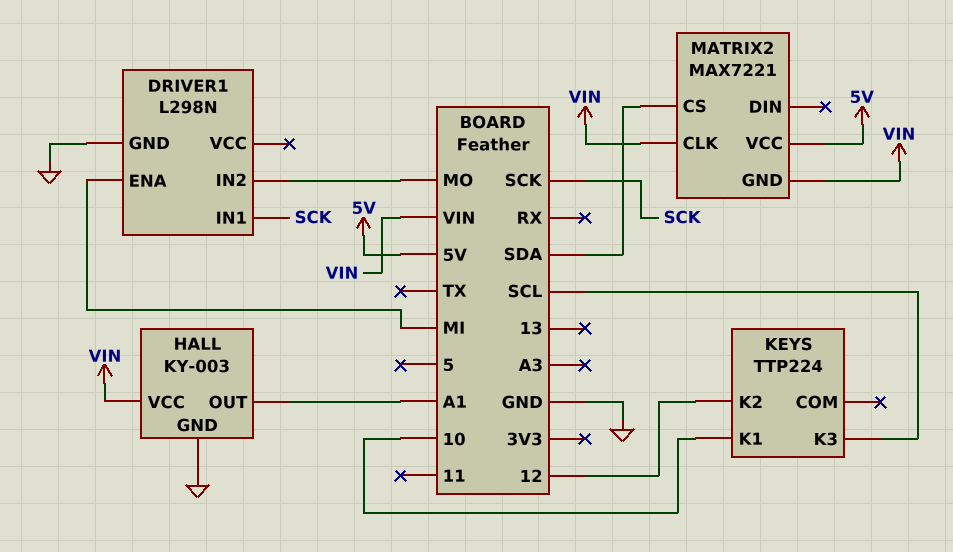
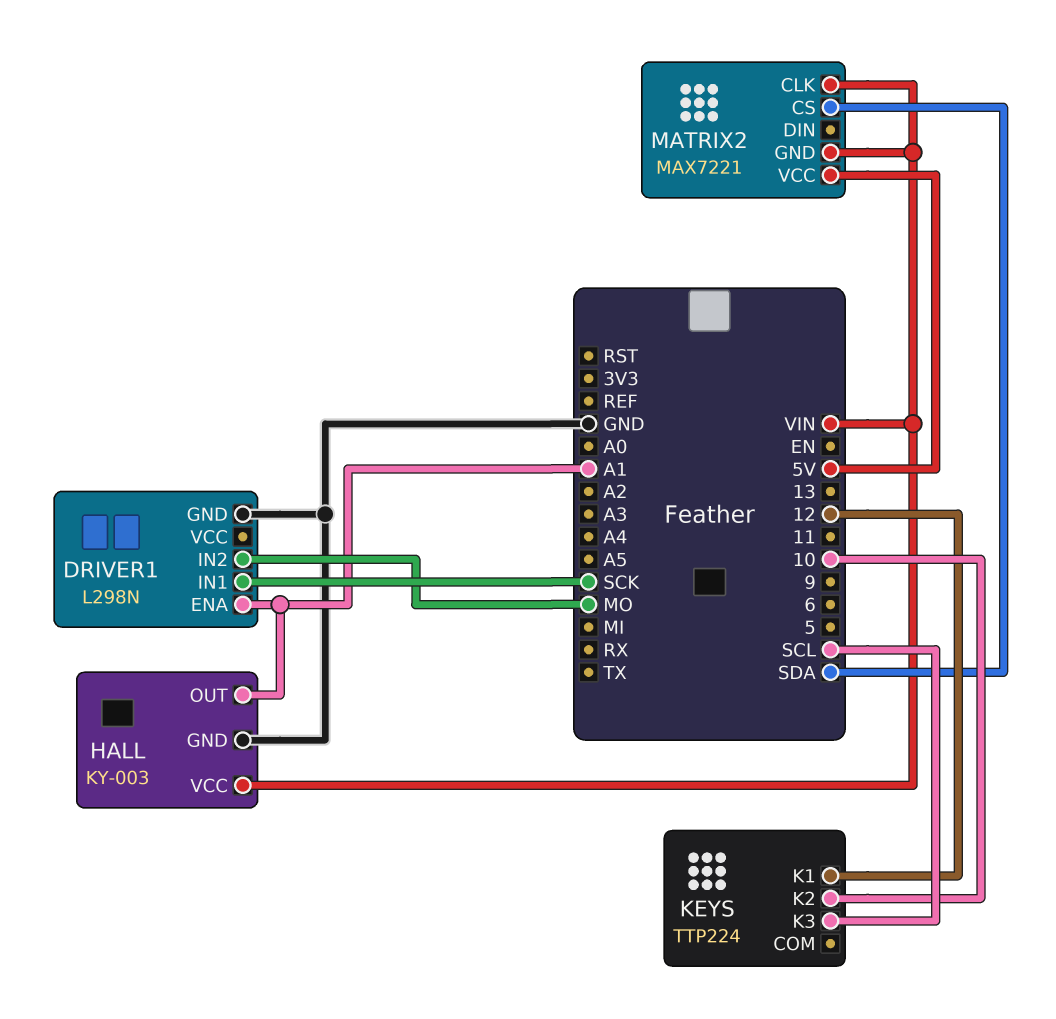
DRIVER1 pin ENA: MI -> A1
KEYS pin K1: 10 -> 12
KEYS pin K2: 12 -> 10

